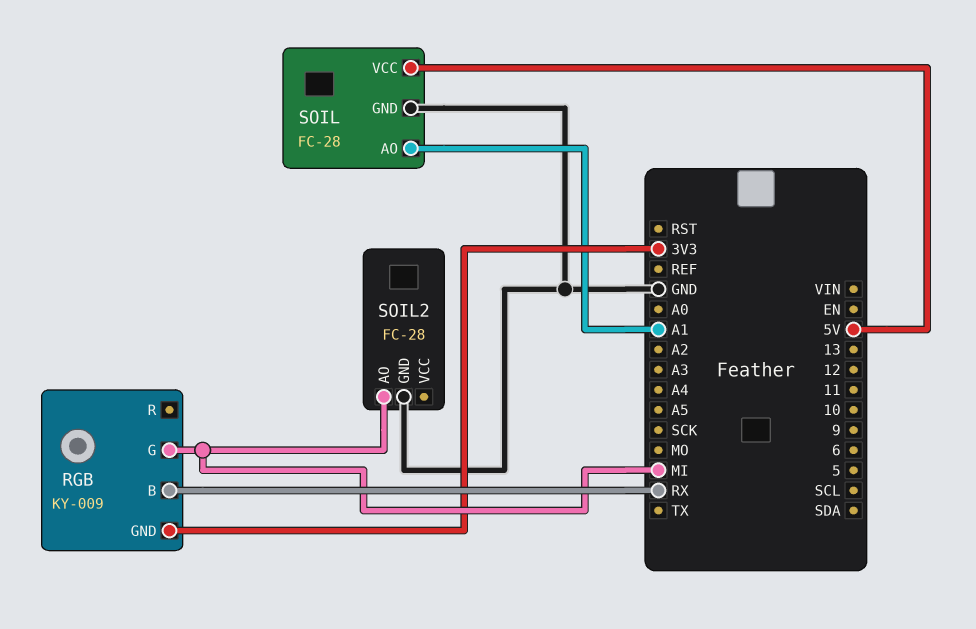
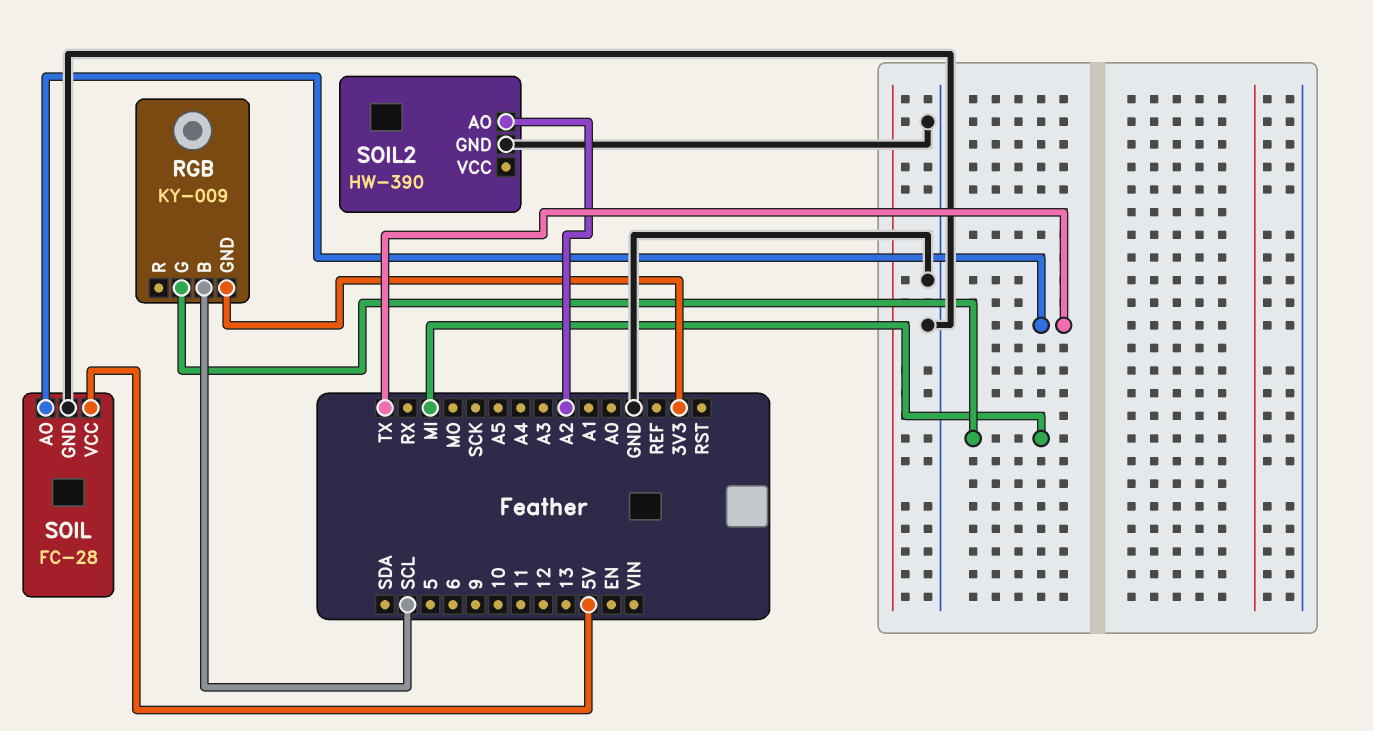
RGB pin B: RX -> SCL
SOIL pin AO: A1 -> TX
SOIL2: FC-28 -> HW-390
SOIL2 pin AO: MI -> A2

